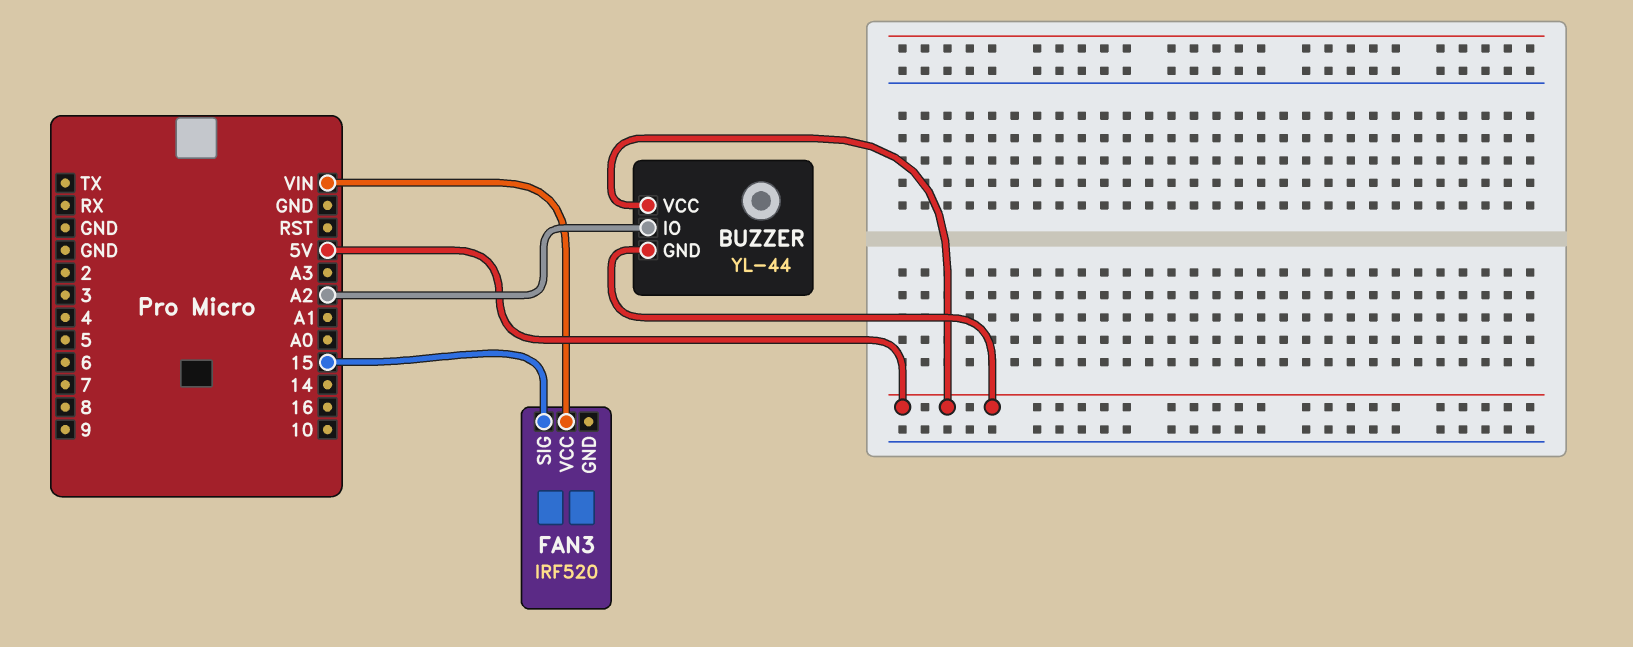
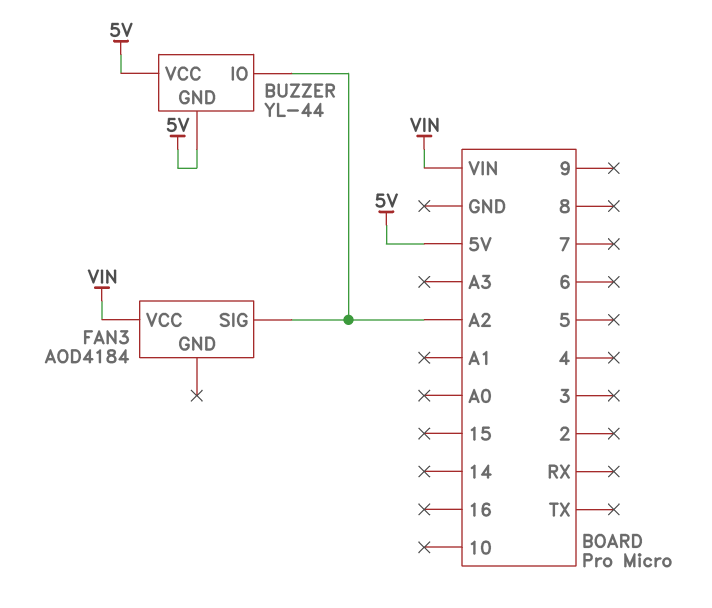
FAN3: IRF520 -> AOD4184
FAN3 pin SIG: 15 -> A2

